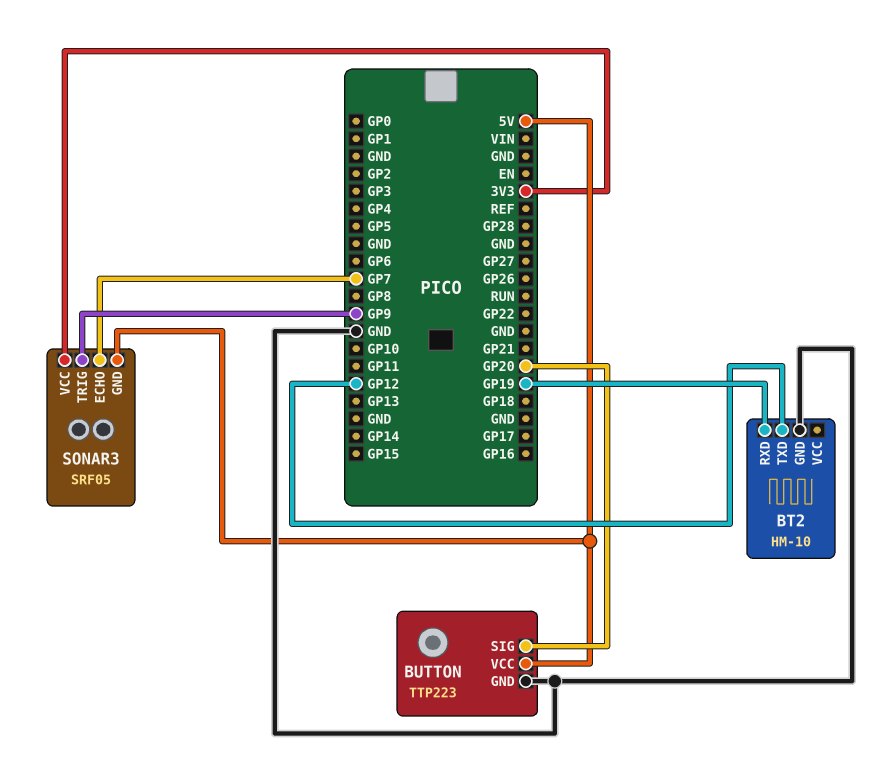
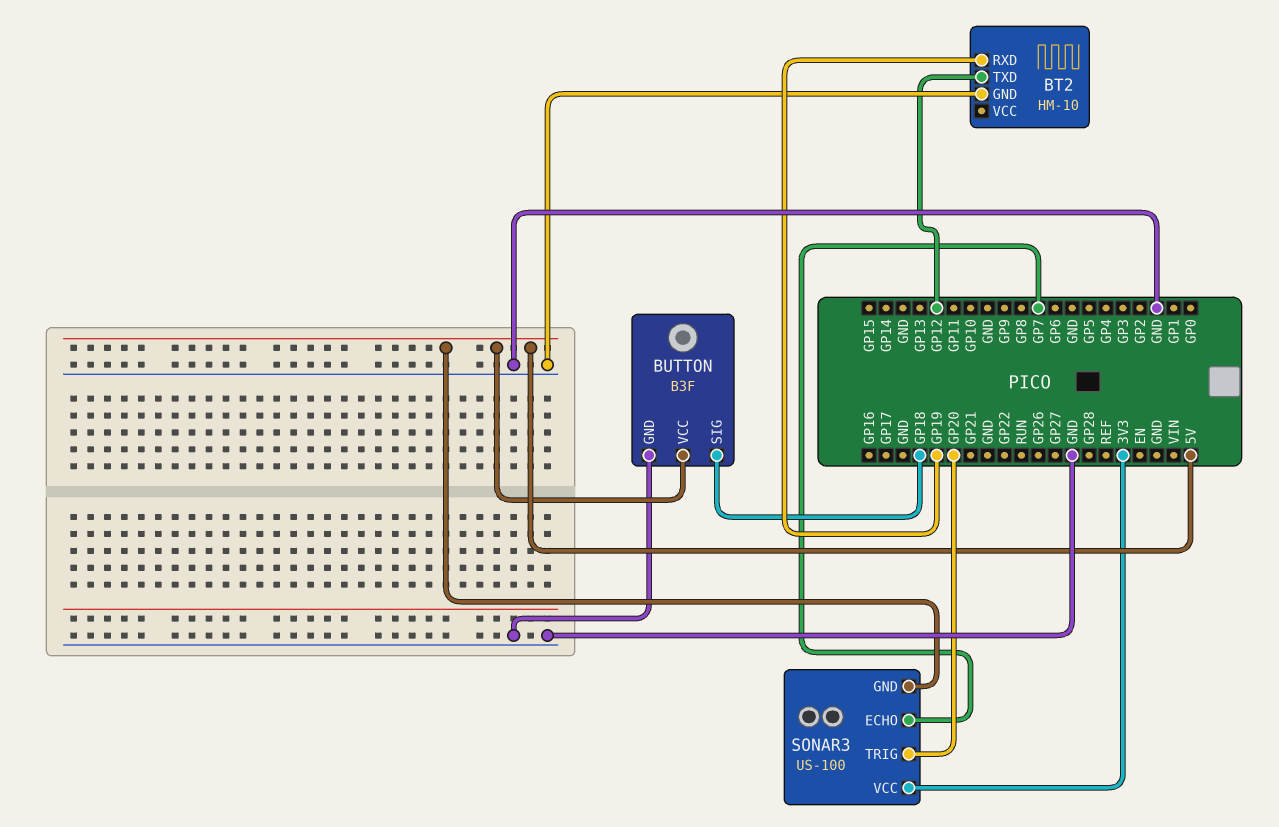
BUTTON: TTP223 -> B3F
BUTTON pin SIG: GP20 -> GP18
SONAR3: SRF05 -> US-100
SONAR3 pin TRIG: GP9 -> GP20

